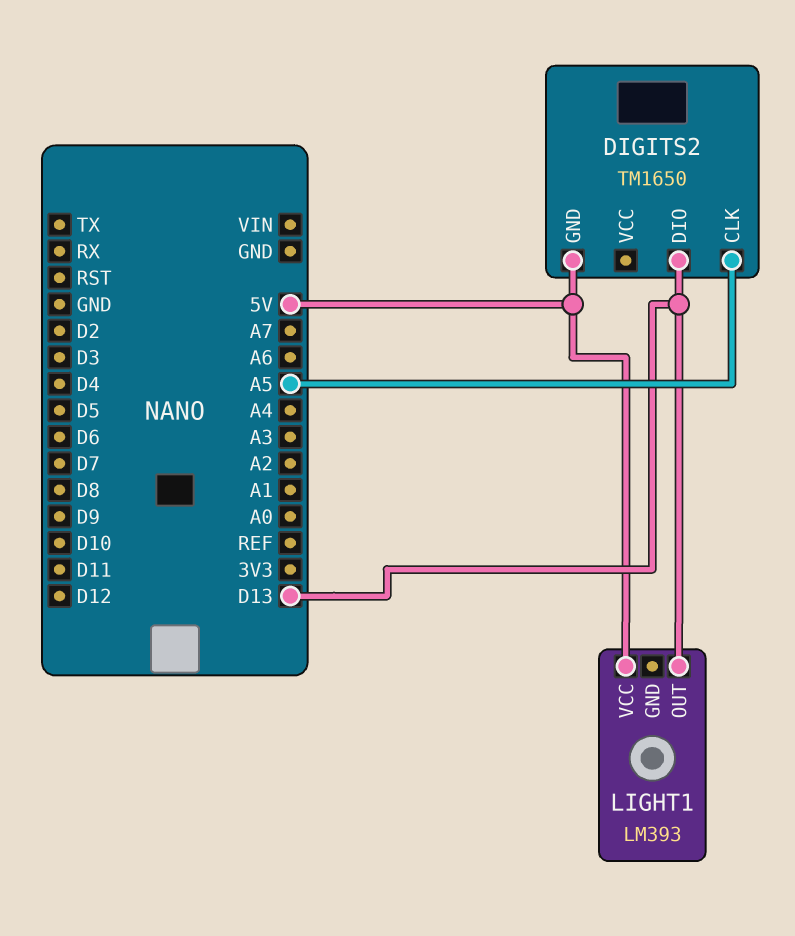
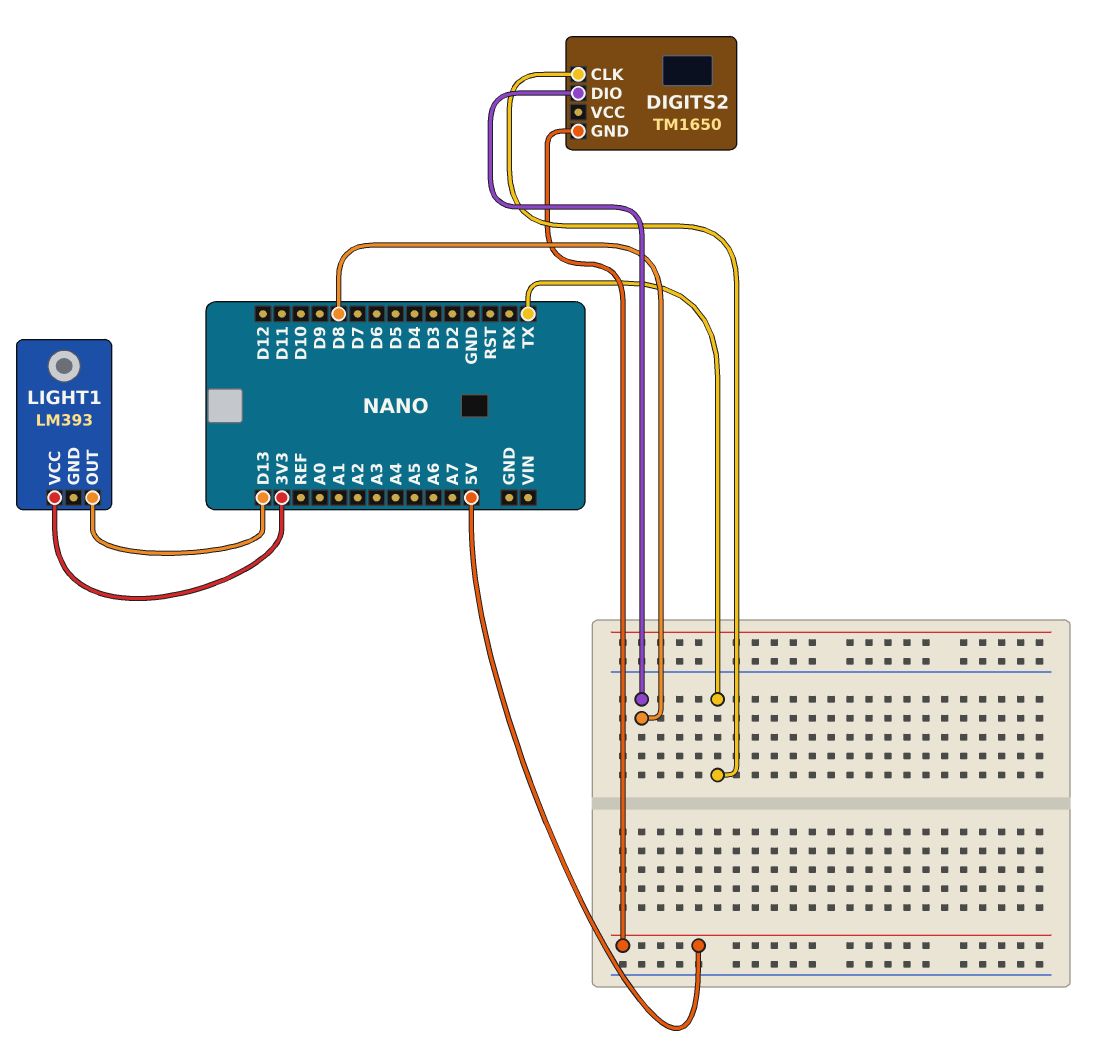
DIGITS2 pin CLK: A5 -> TX
DIGITS2 pin DIO: D13 -> D8
LIGHT1 pin VCC: 5V -> 3V3

